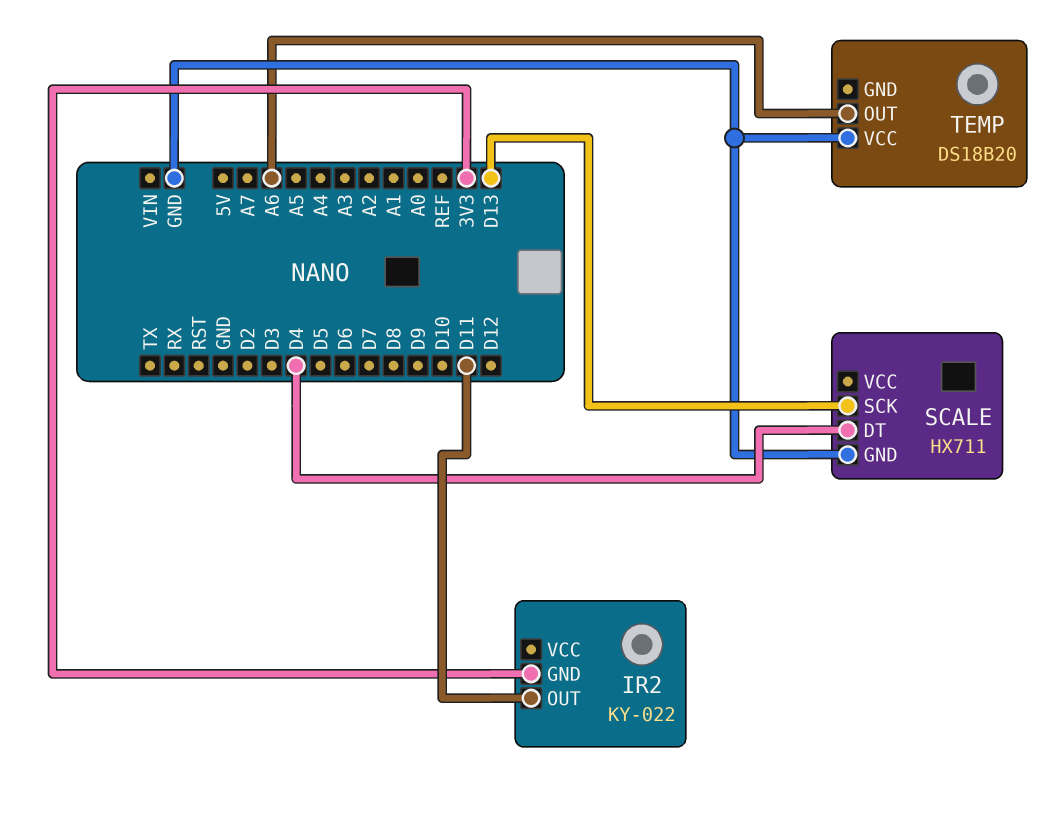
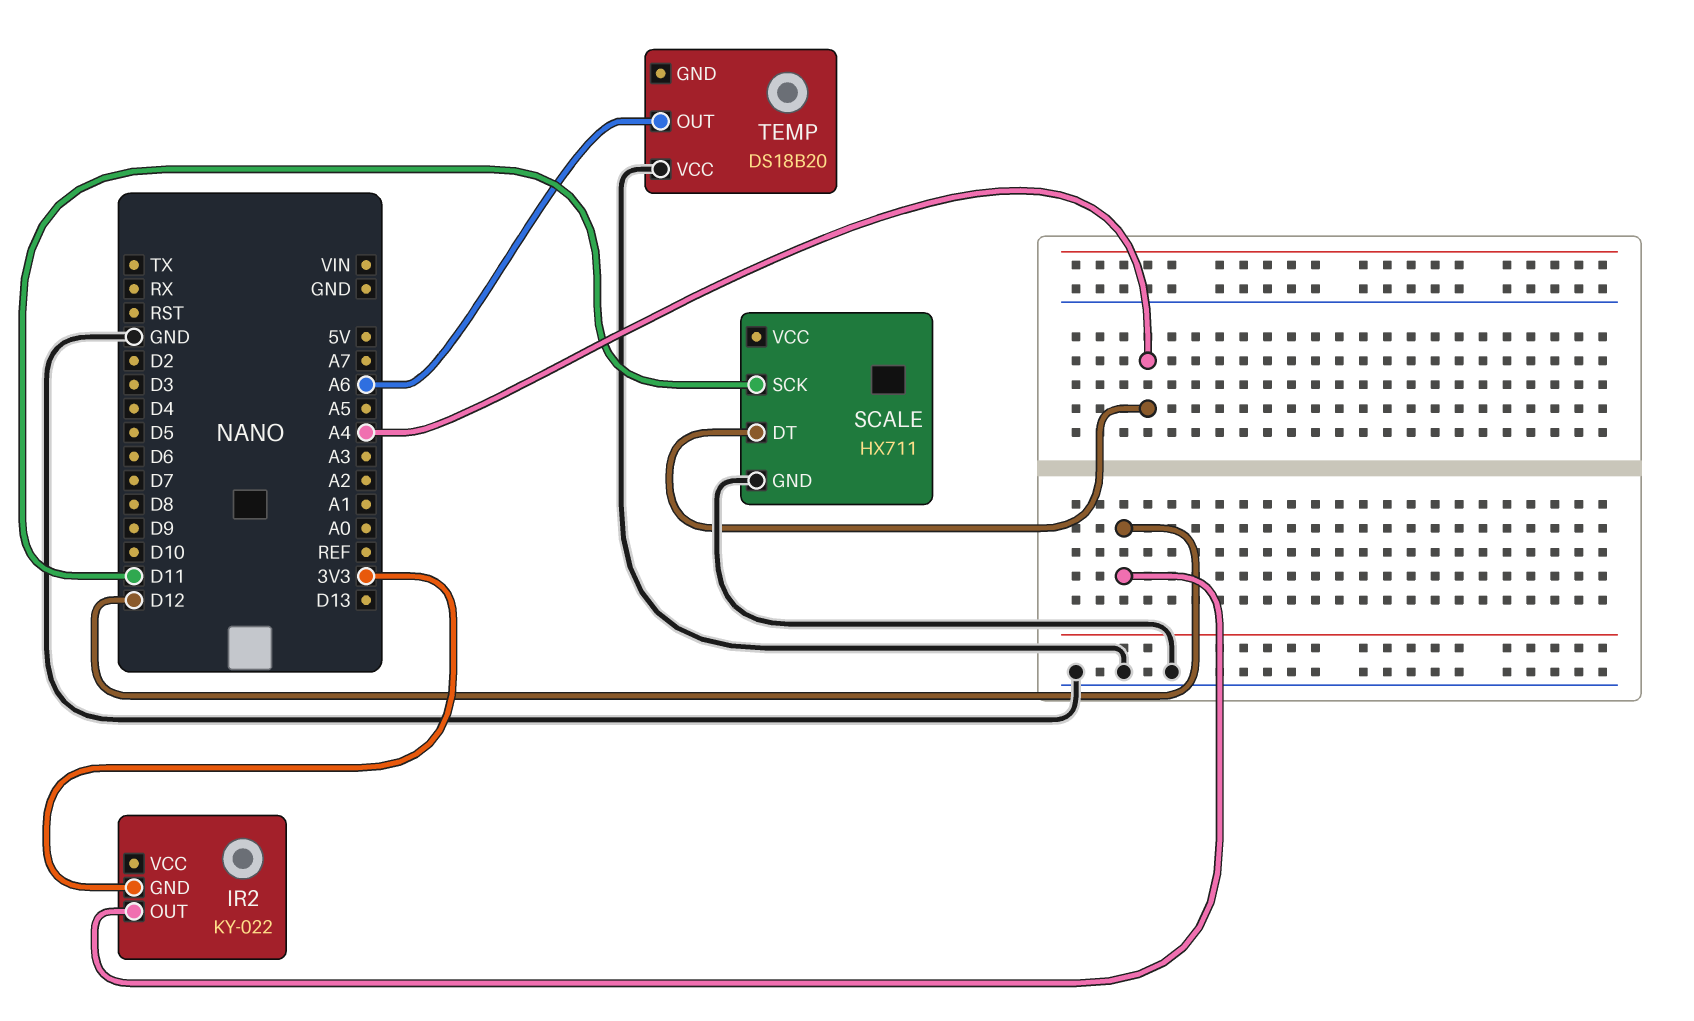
IR2 pin OUT: D11 -> D12
SCALE pin DT: D4 -> A4
SCALE pin SCK: D13 -> D11

